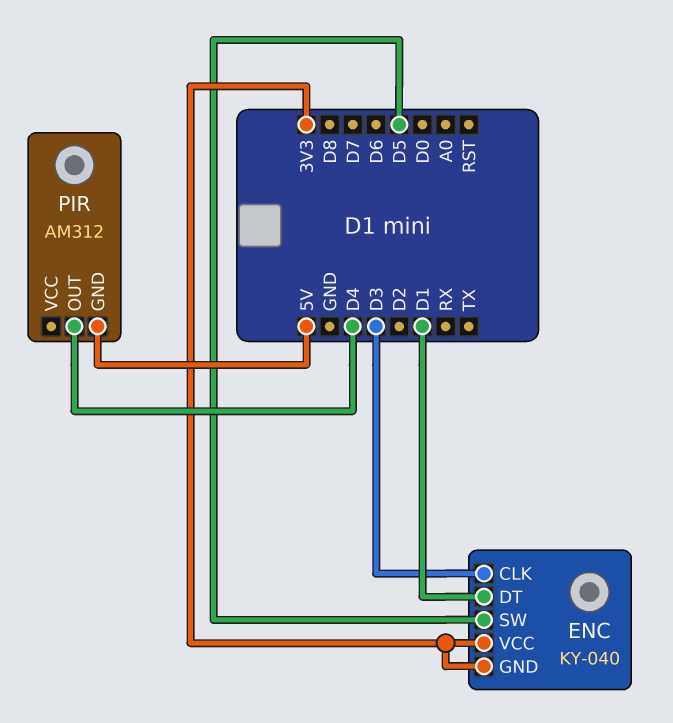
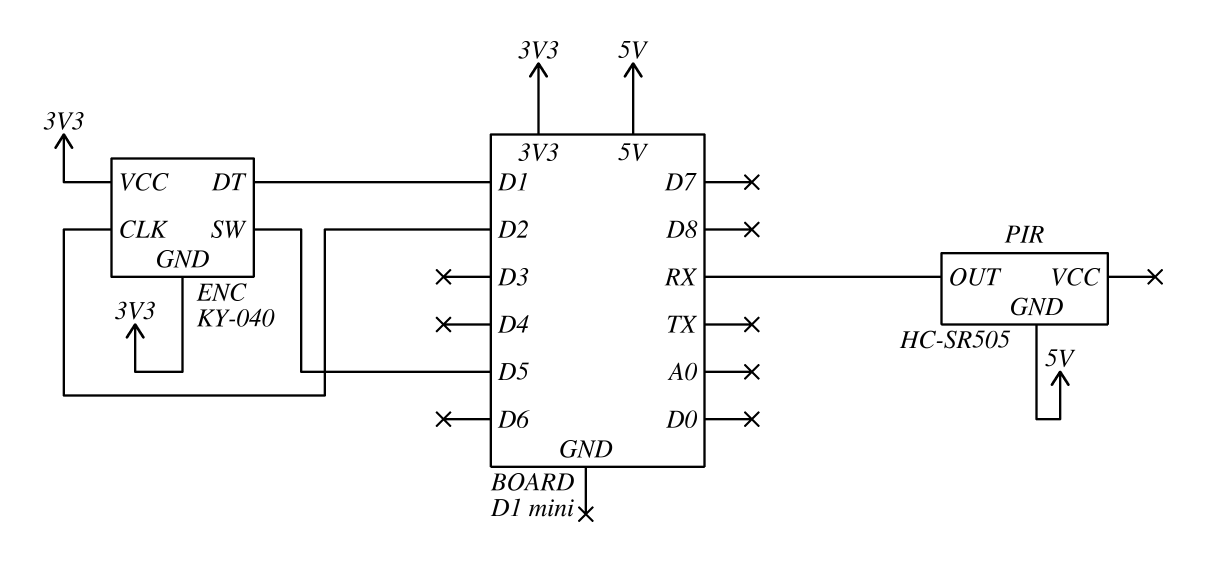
ENC pin CLK: D3 -> D2
PIR: AM312 -> HC-SR505
PIR pin OUT: D4 -> RX

